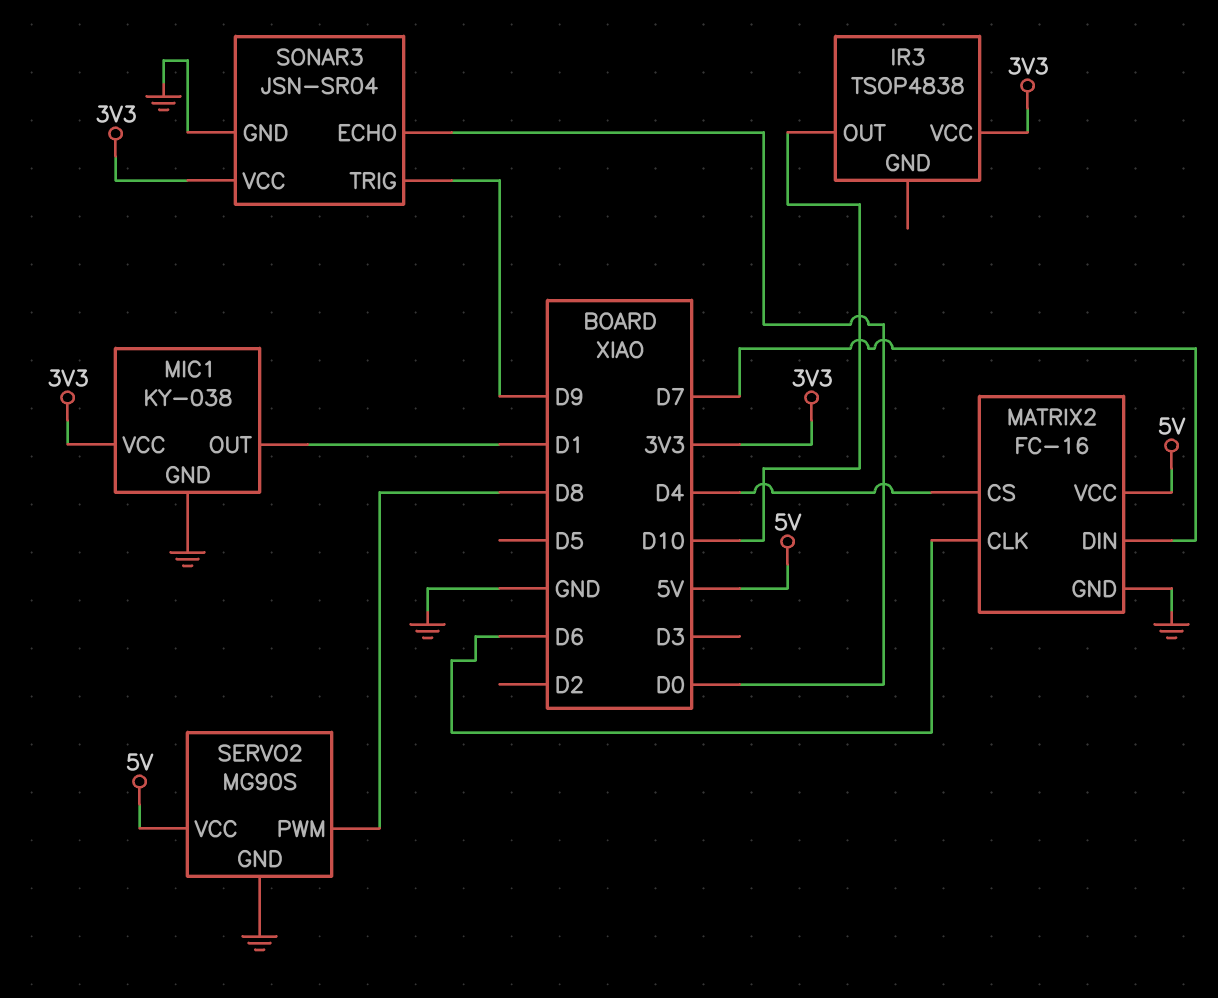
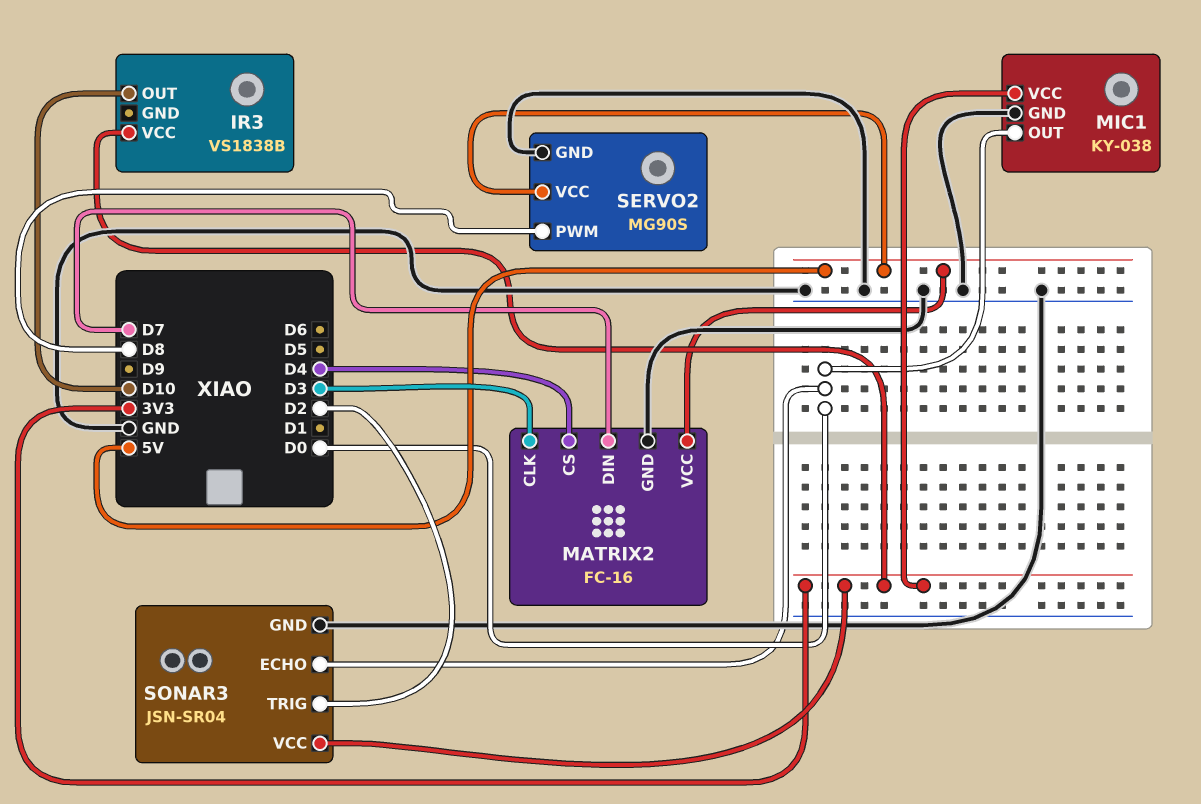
IR3: TSOP4838 -> VS1838B
MATRIX2 pin CLK: D6 -> D3
MIC1 pin OUT: D1 -> D0
SONAR3 pin TRIG: D9 -> D2

